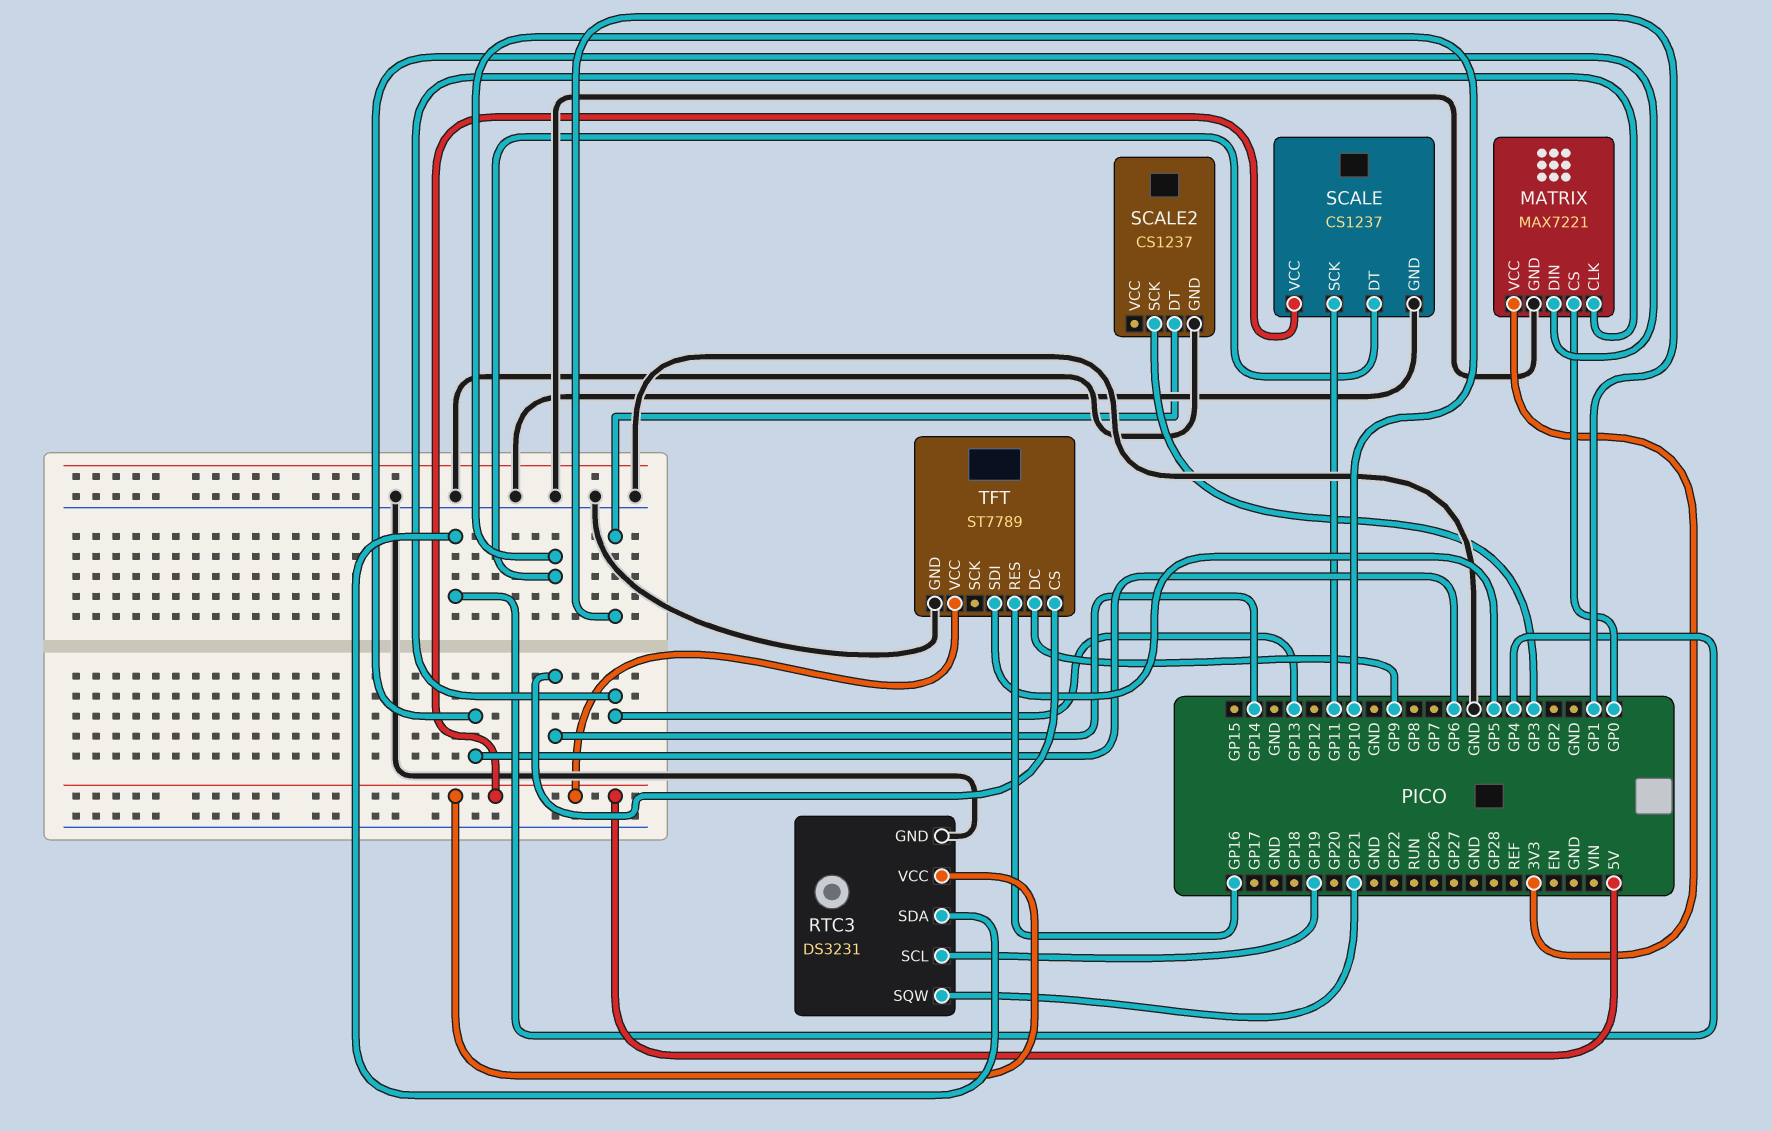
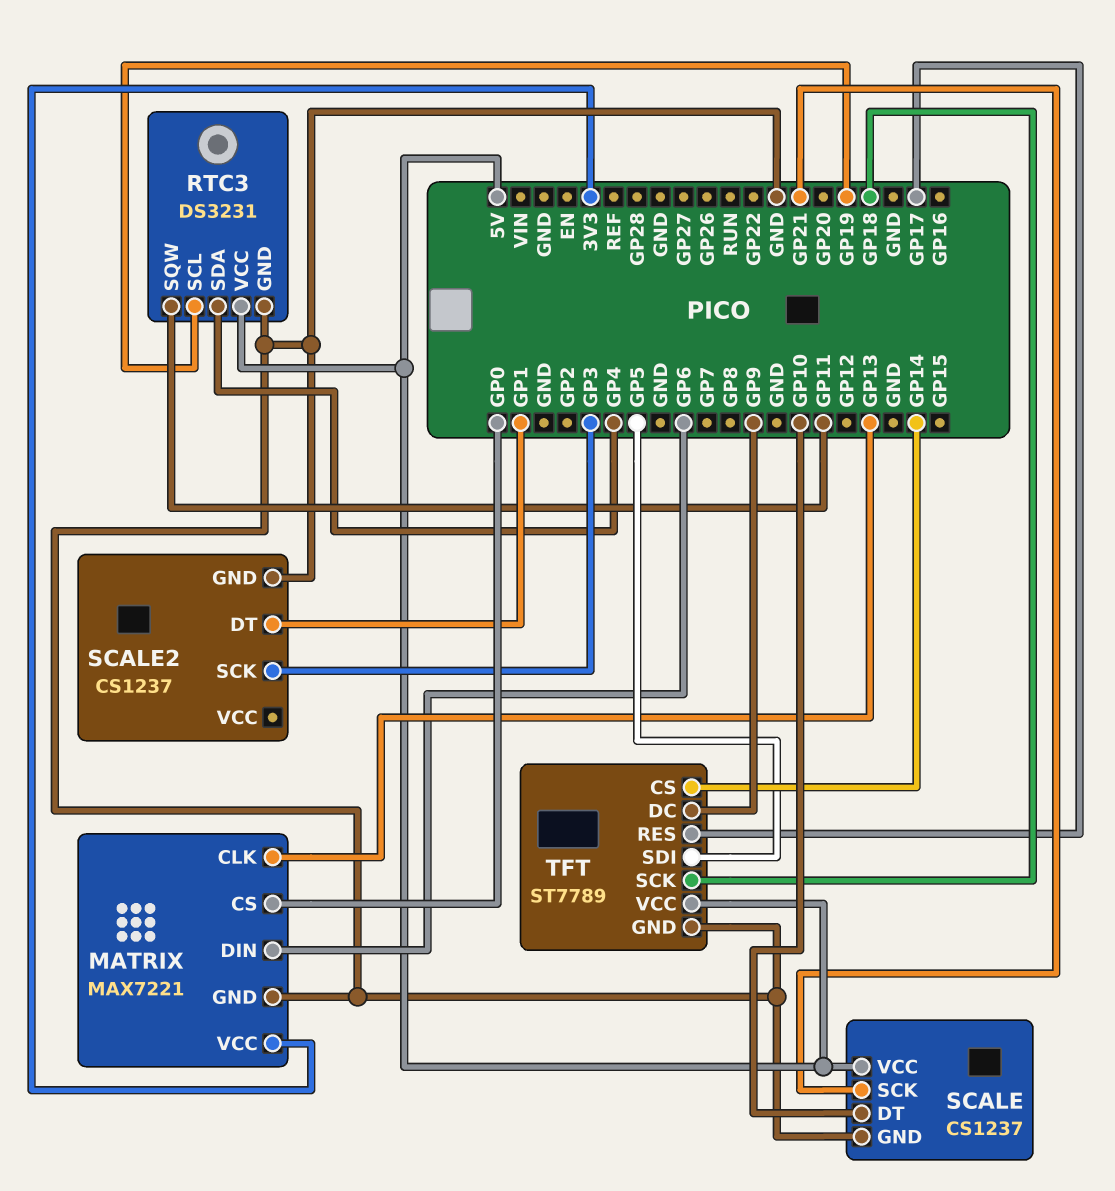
RTC3 pin SQW: GP21 -> GP11
SCALE pin SCK: GP11 -> GP21
TFT pin RES: GP16 -> GP17
TFT pin SCK: none -> GP18

